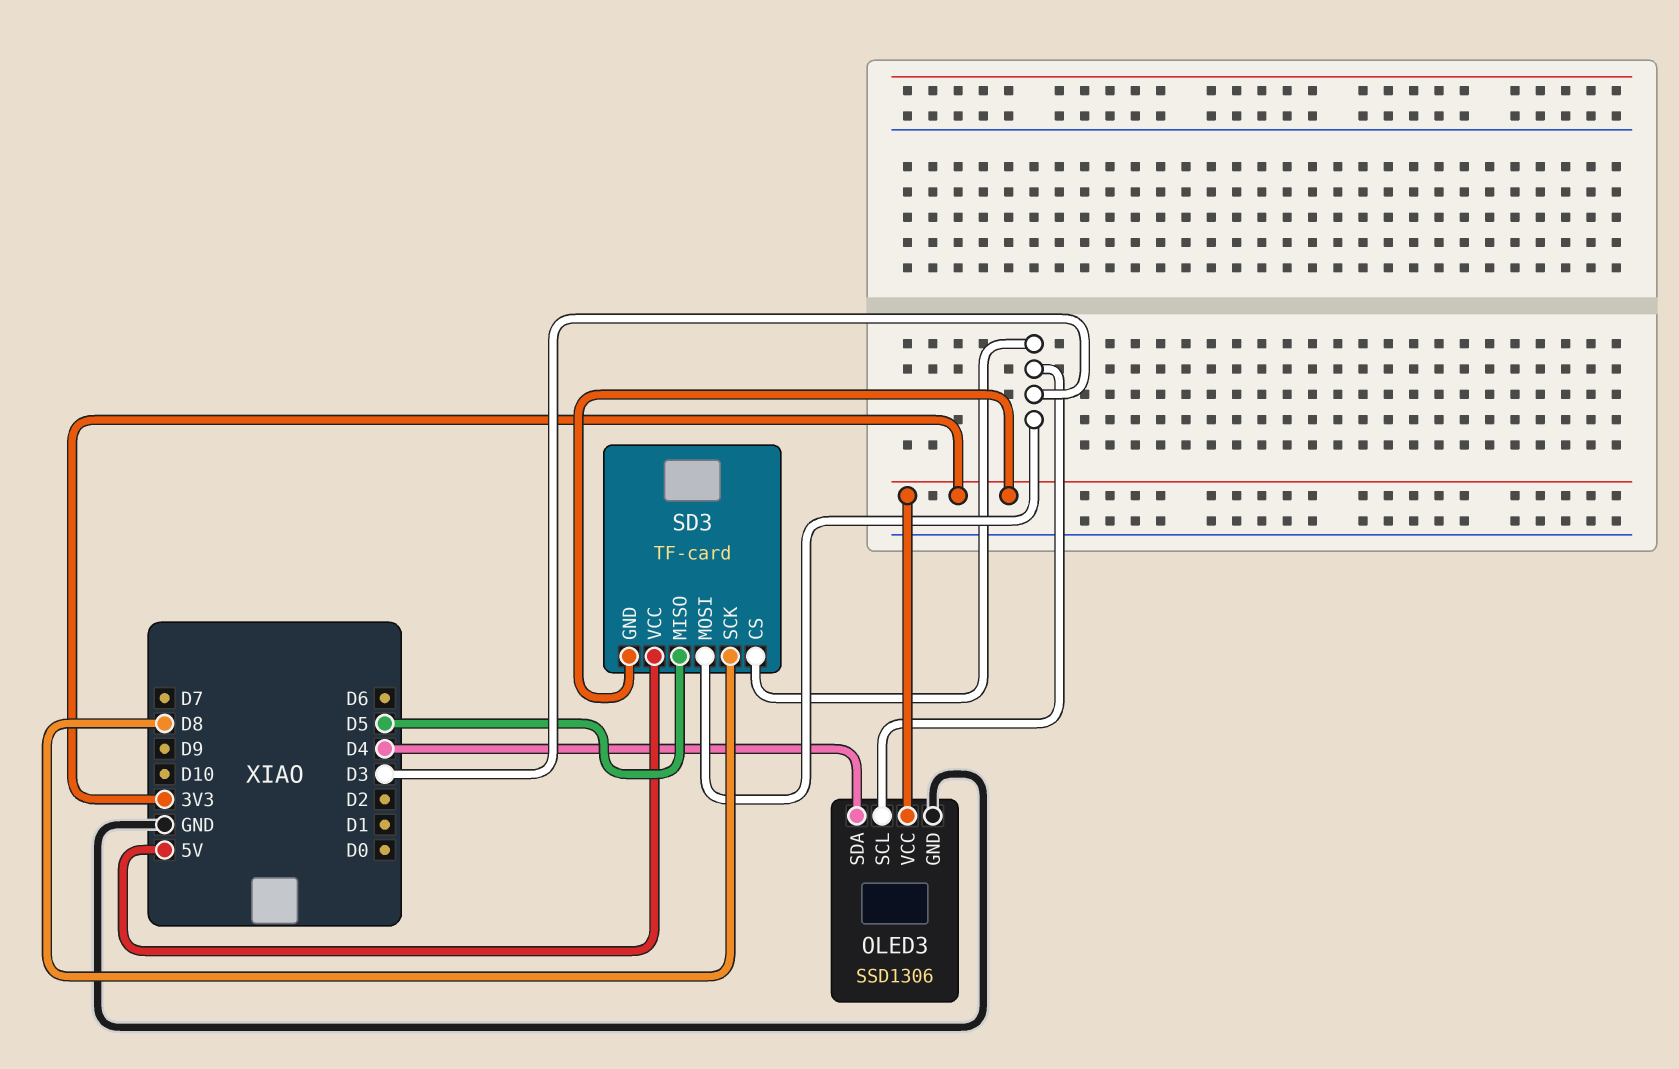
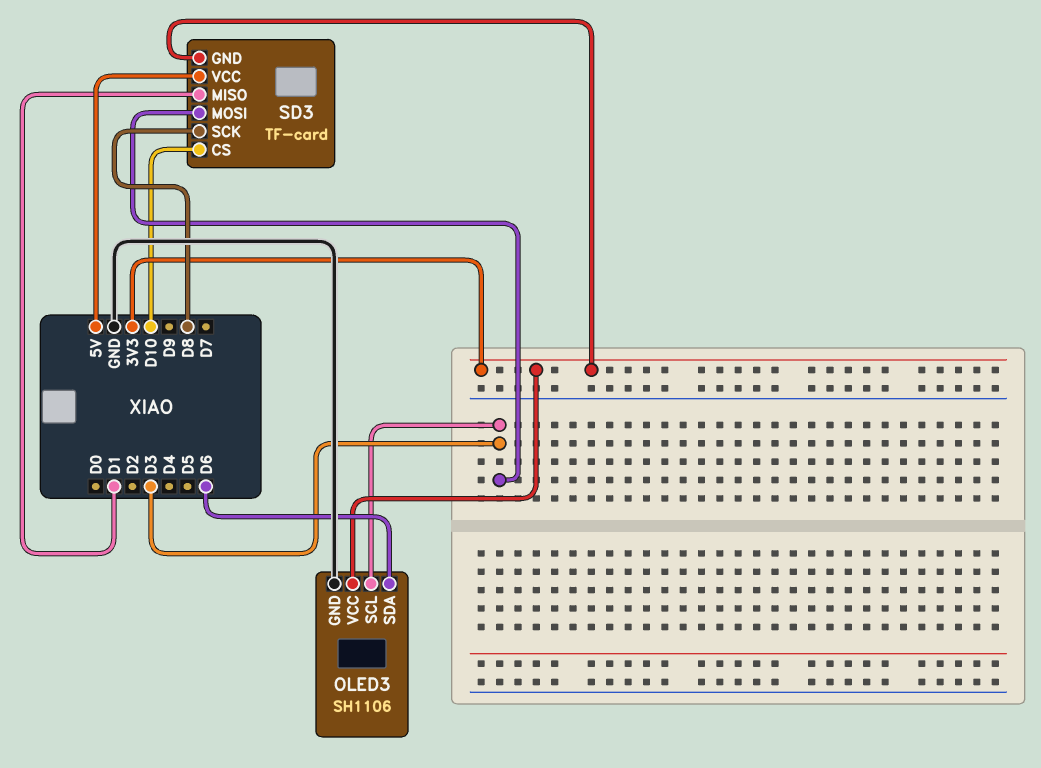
OLED3: SSD1306 -> SH1106
OLED3 pin SDA: D4 -> D6
SD3 pin CS: D3 -> D10
SD3 pin MISO: D5 -> D1

